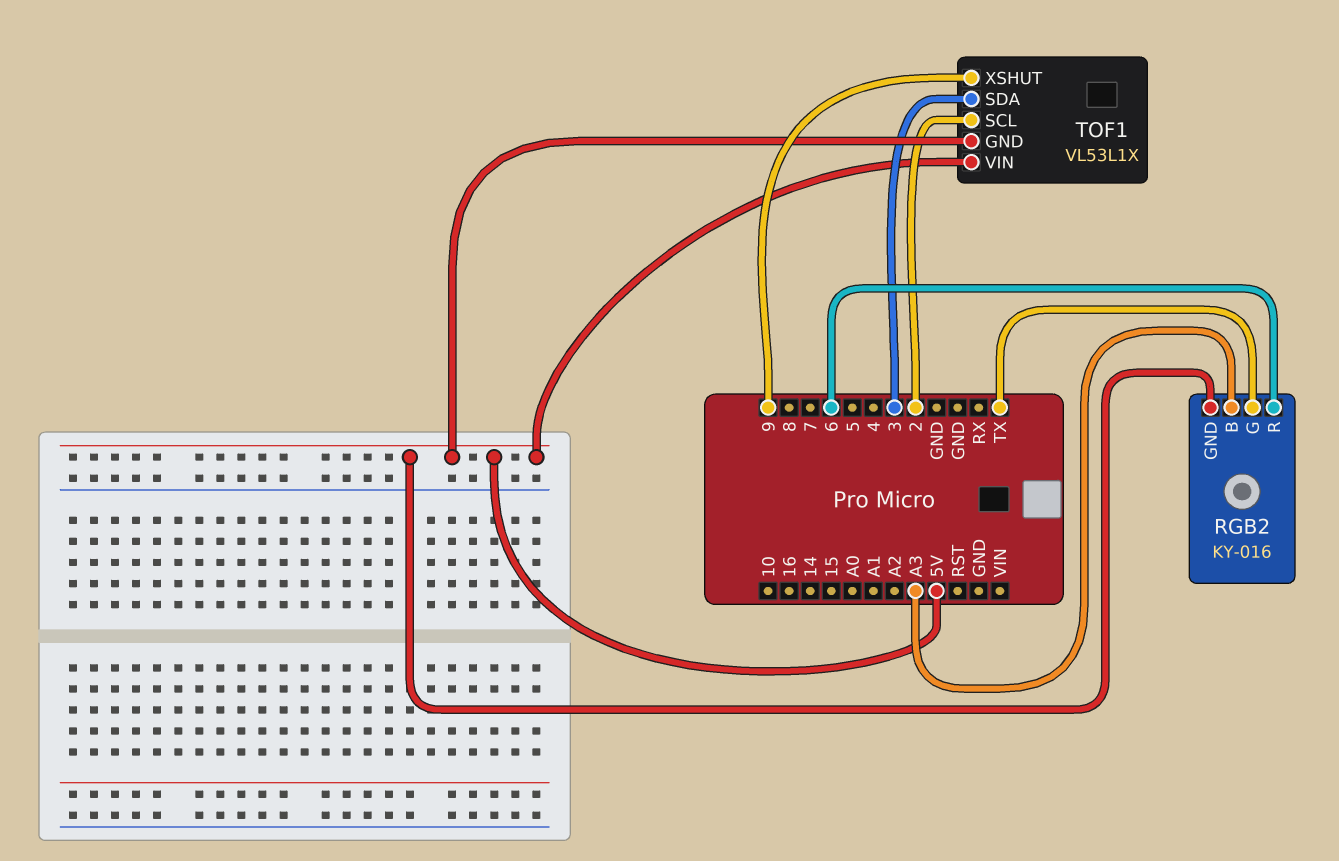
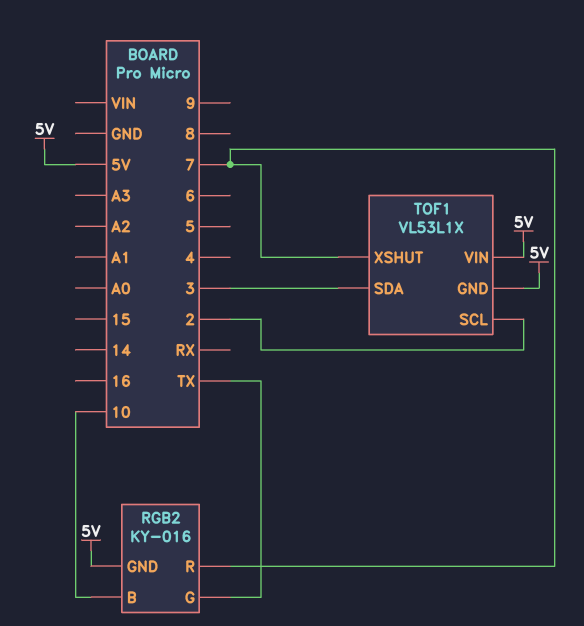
RGB2 pin B: A3 -> 10
RGB2 pin R: 6 -> 7
TOF1 pin XSHUT: 9 -> 7

